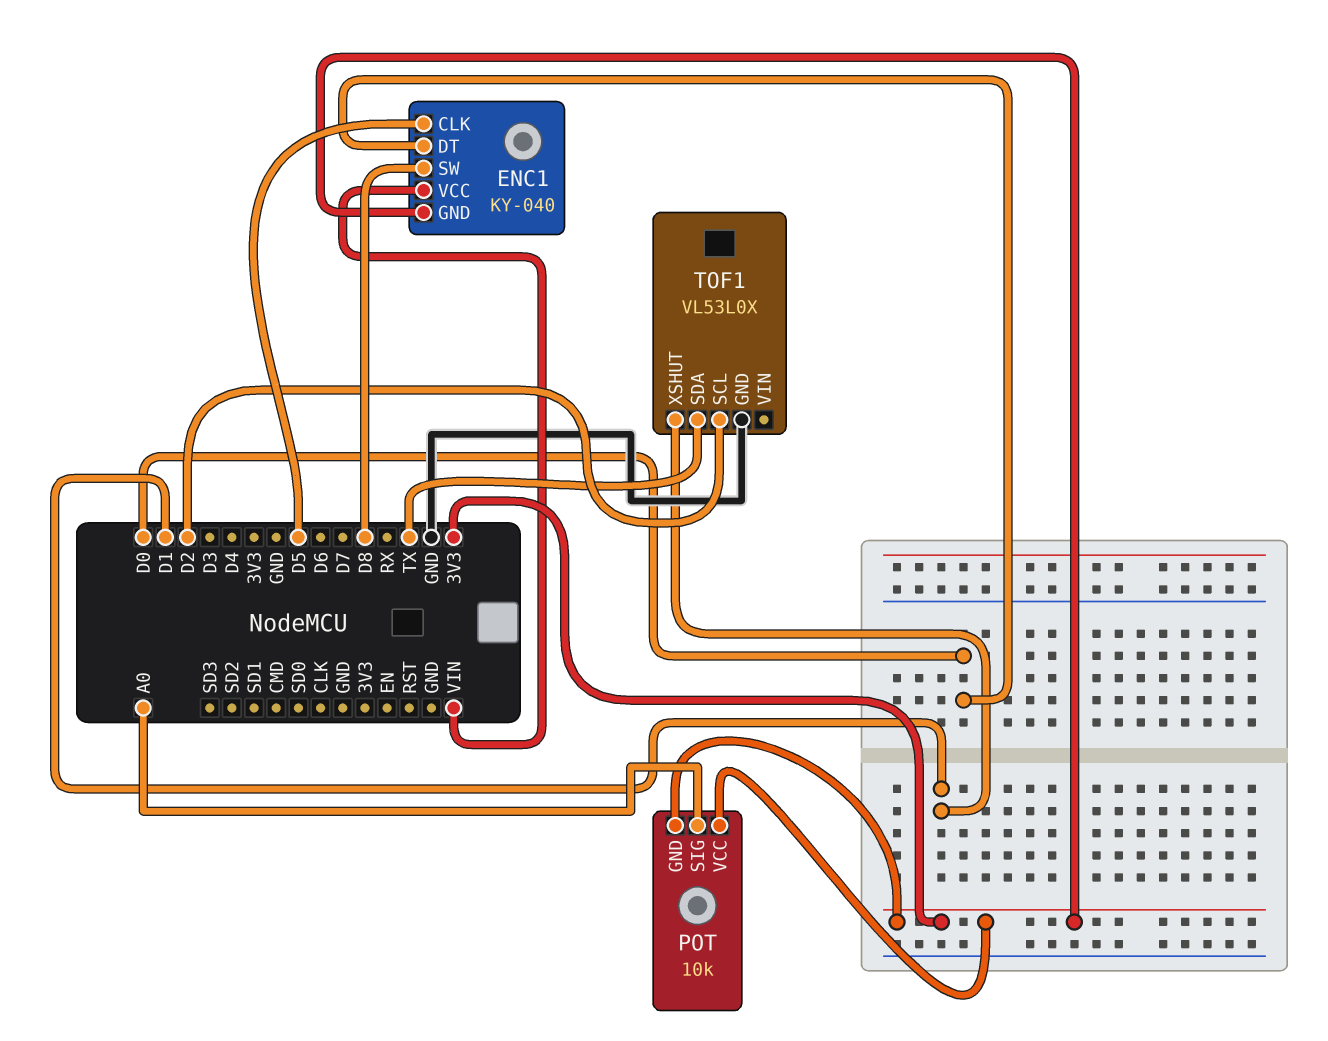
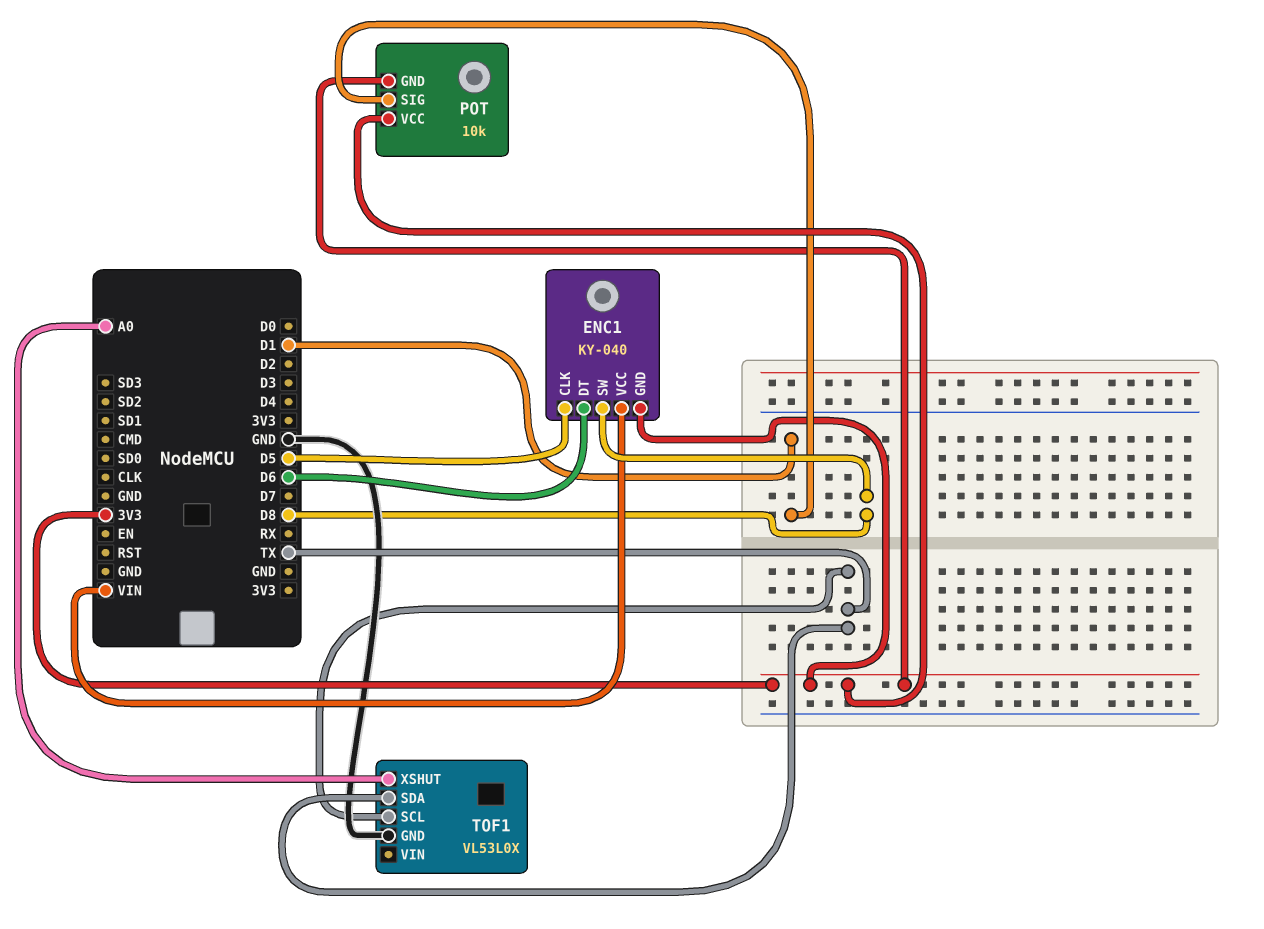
ENC1 pin DT: D0 -> D6
POT pin SIG: A0 -> D1
TOF1 pin SCL: D2 -> TX
TOF1 pin XSHUT: D1 -> A0

